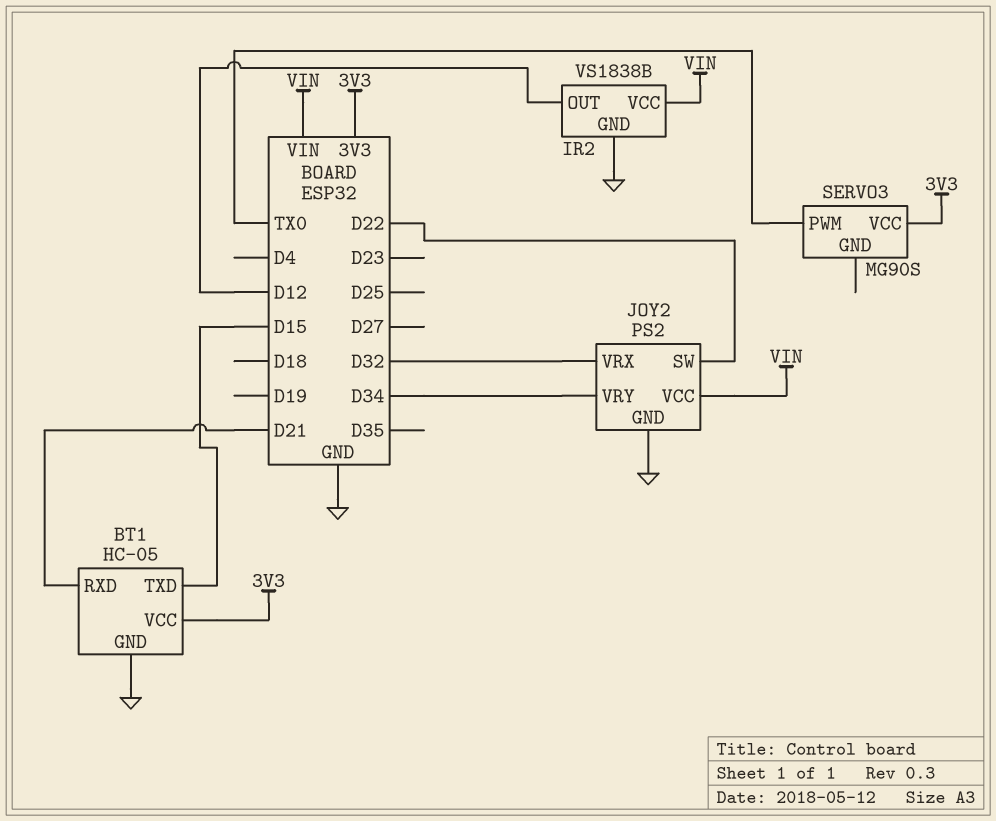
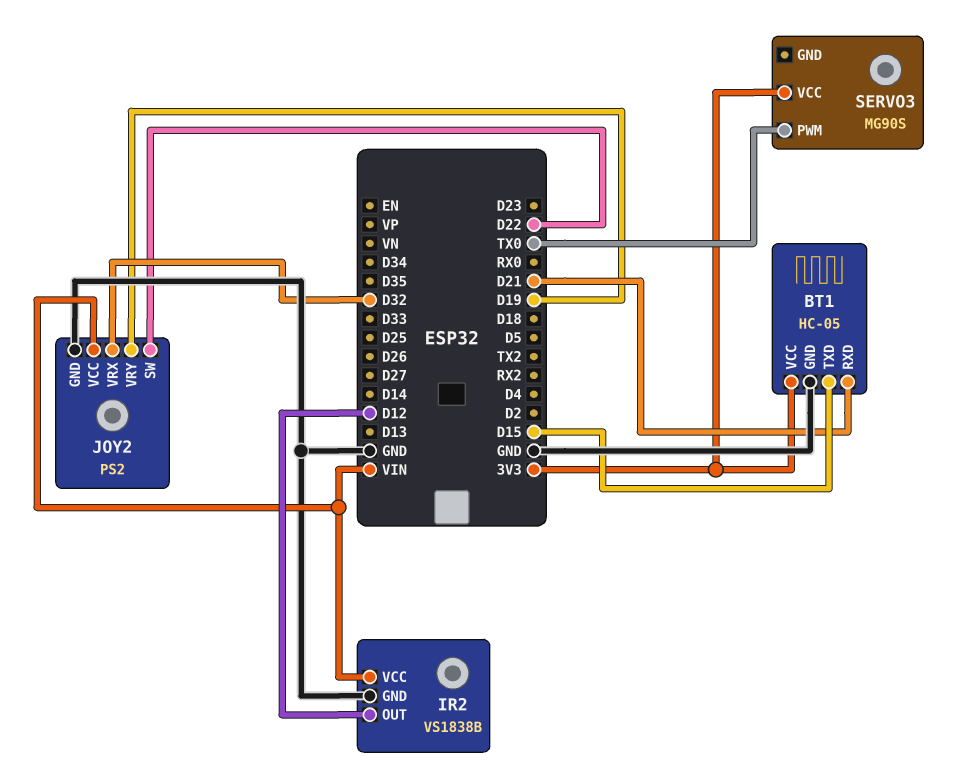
JOY2 pin VRY: D34 -> D19

